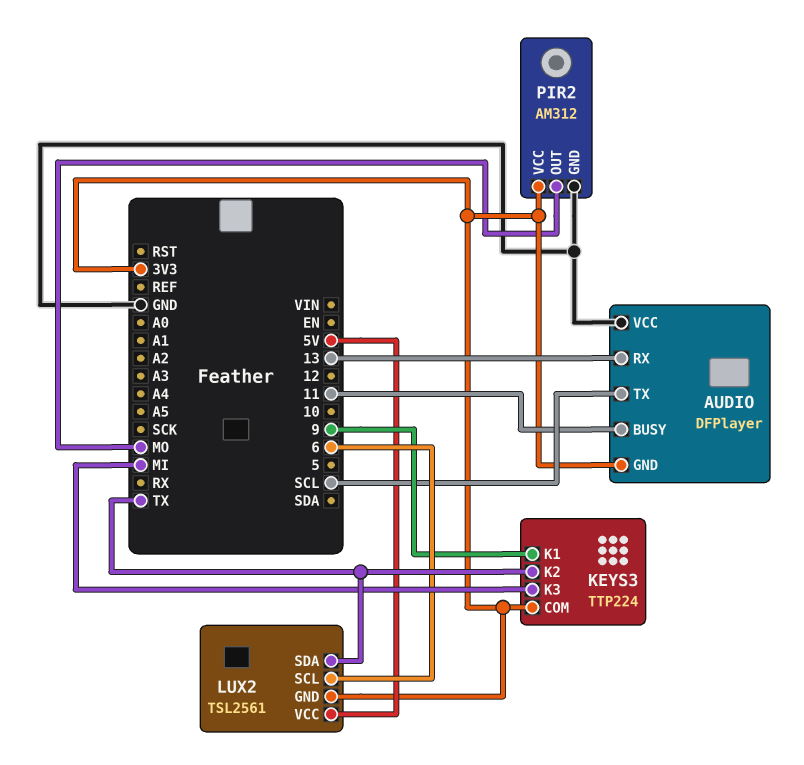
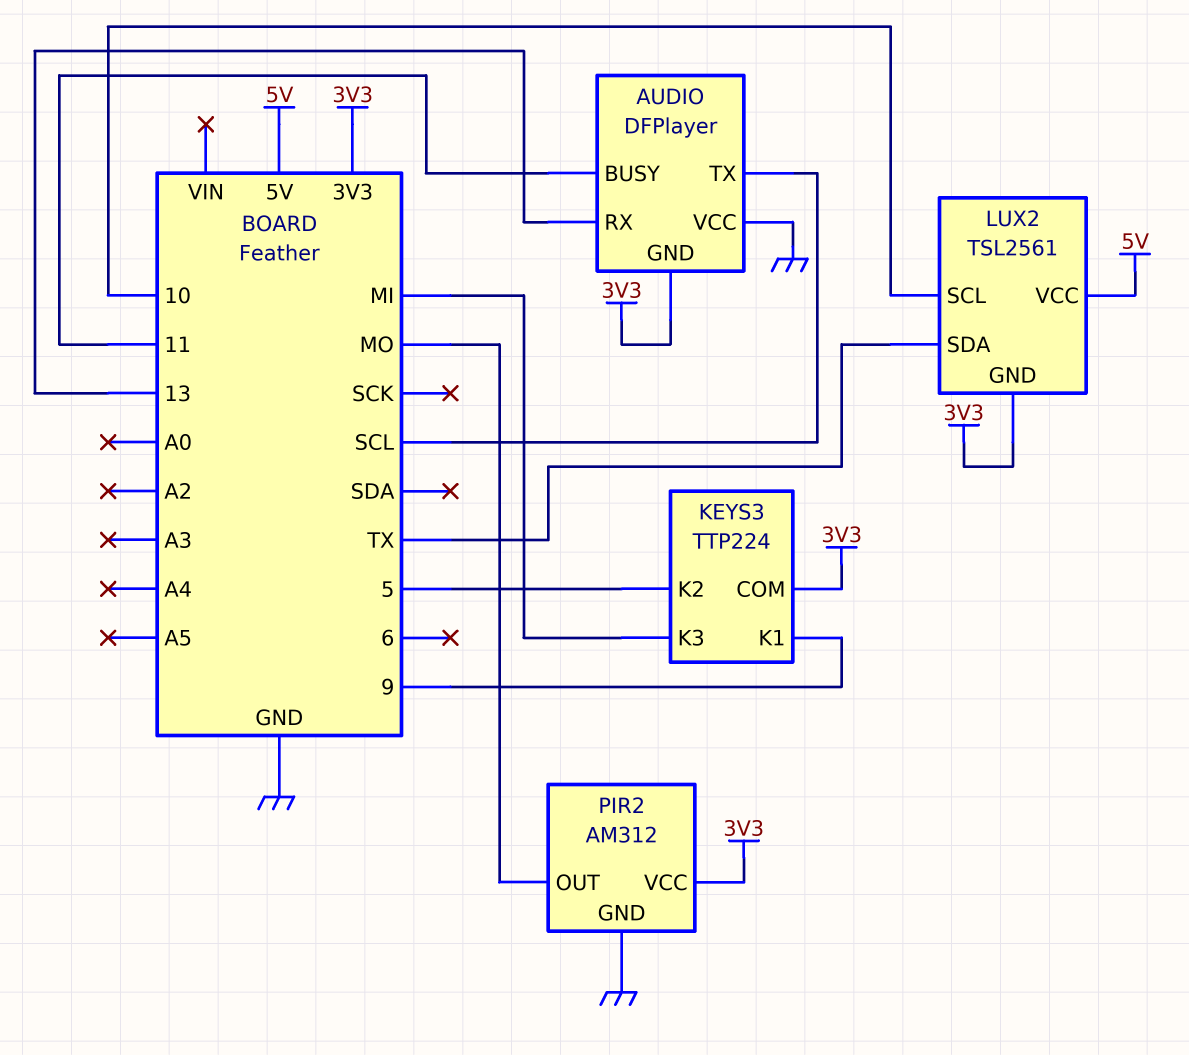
KEYS3 pin K2: TX -> 5
LUX2 pin SCL: 6 -> 10

